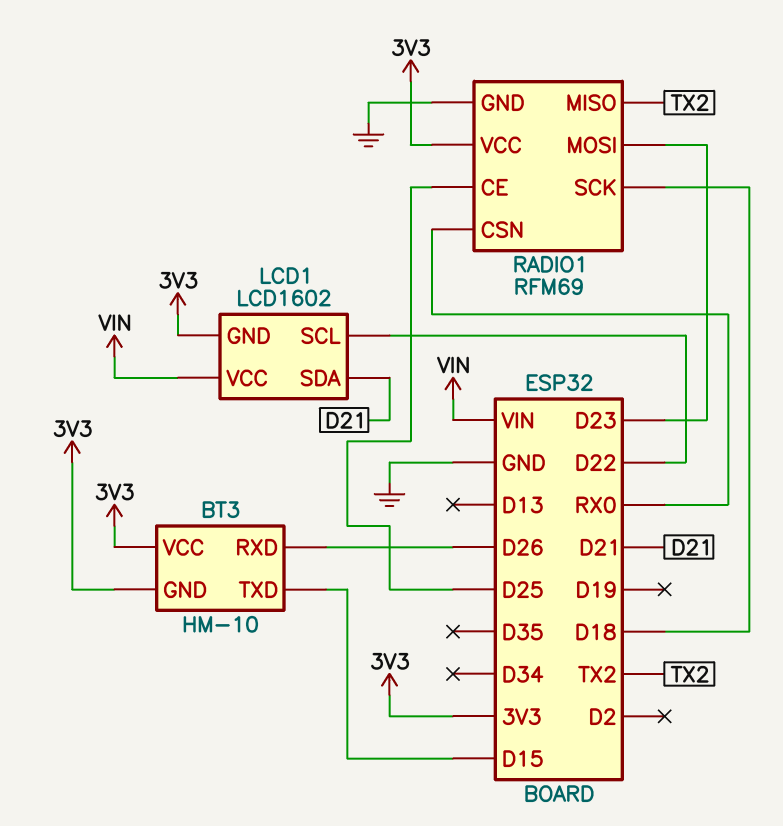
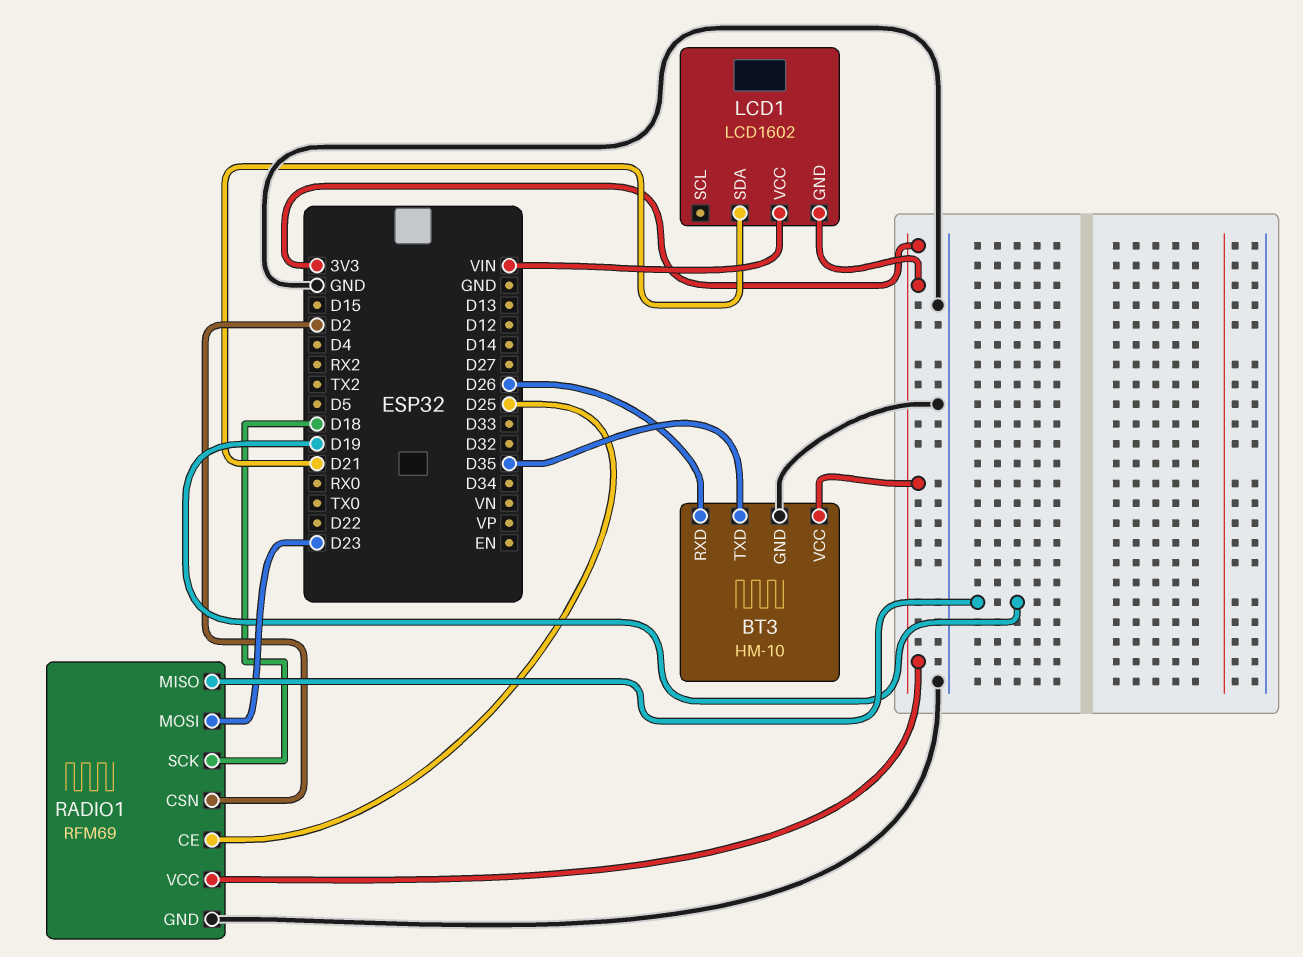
BT3 pin GND: 3V3 -> GND
BT3 pin TXD: D15 -> D35
LCD1 pin SCL: D22 -> none
RADIO1 pin CSN: RX0 -> D2
RADIO1 pin MISO: TX2 -> D19

